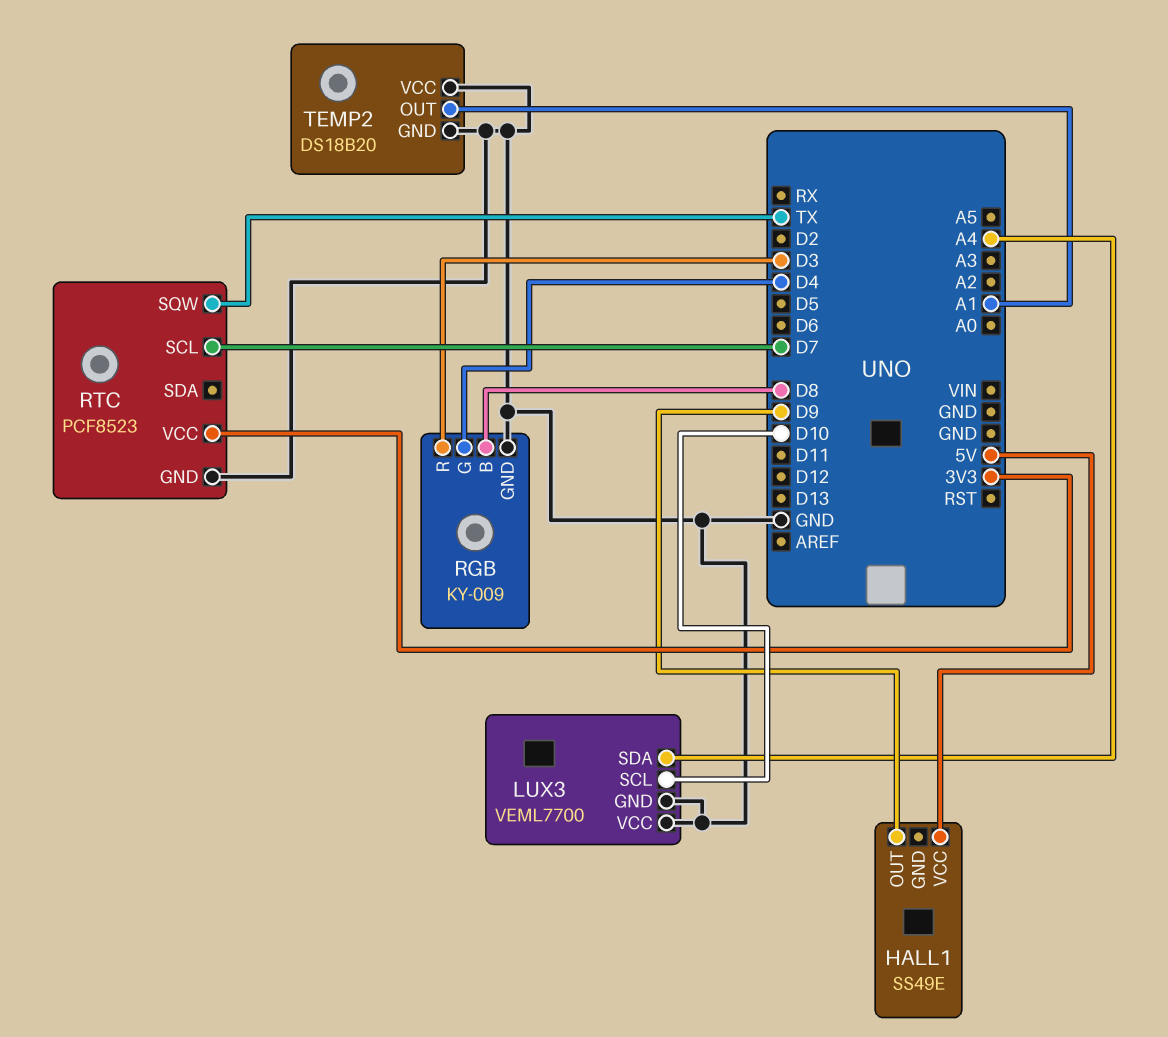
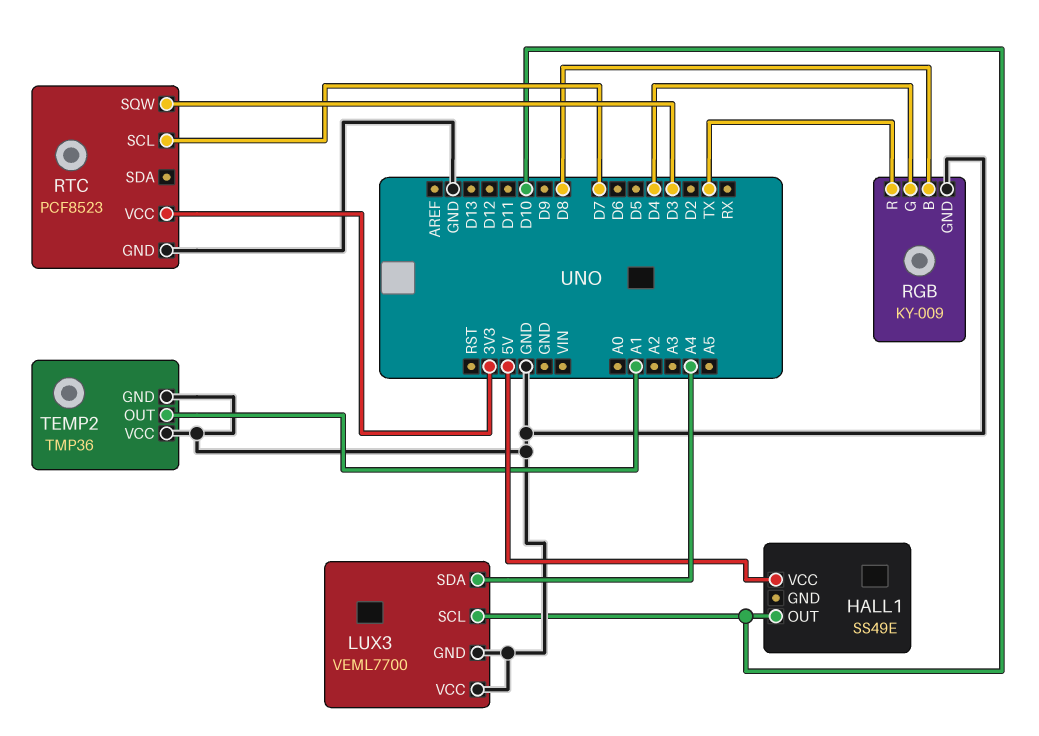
HALL1 pin OUT: D9 -> D10
RGB pin R: D3 -> TX
RTC pin SQW: TX -> D3
TEMP2: DS18B20 -> TMP36

